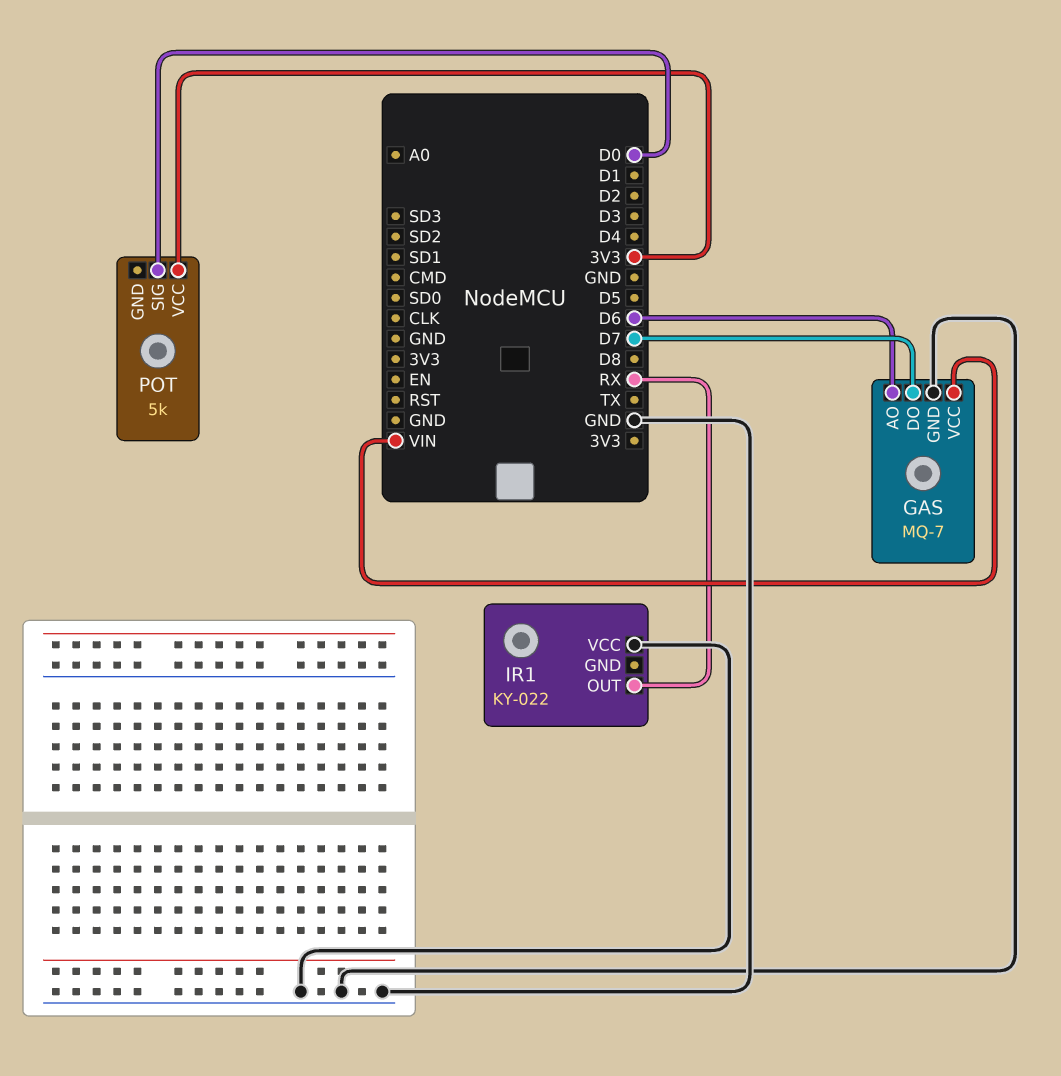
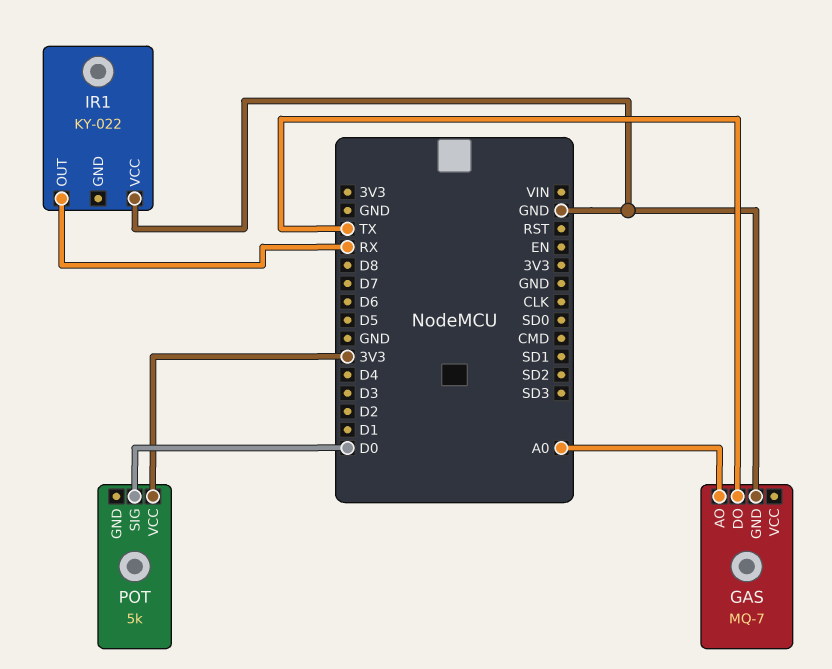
GAS pin AO: D6 -> A0
GAS pin DO: D7 -> TX
GAS pin VCC: VIN -> none

